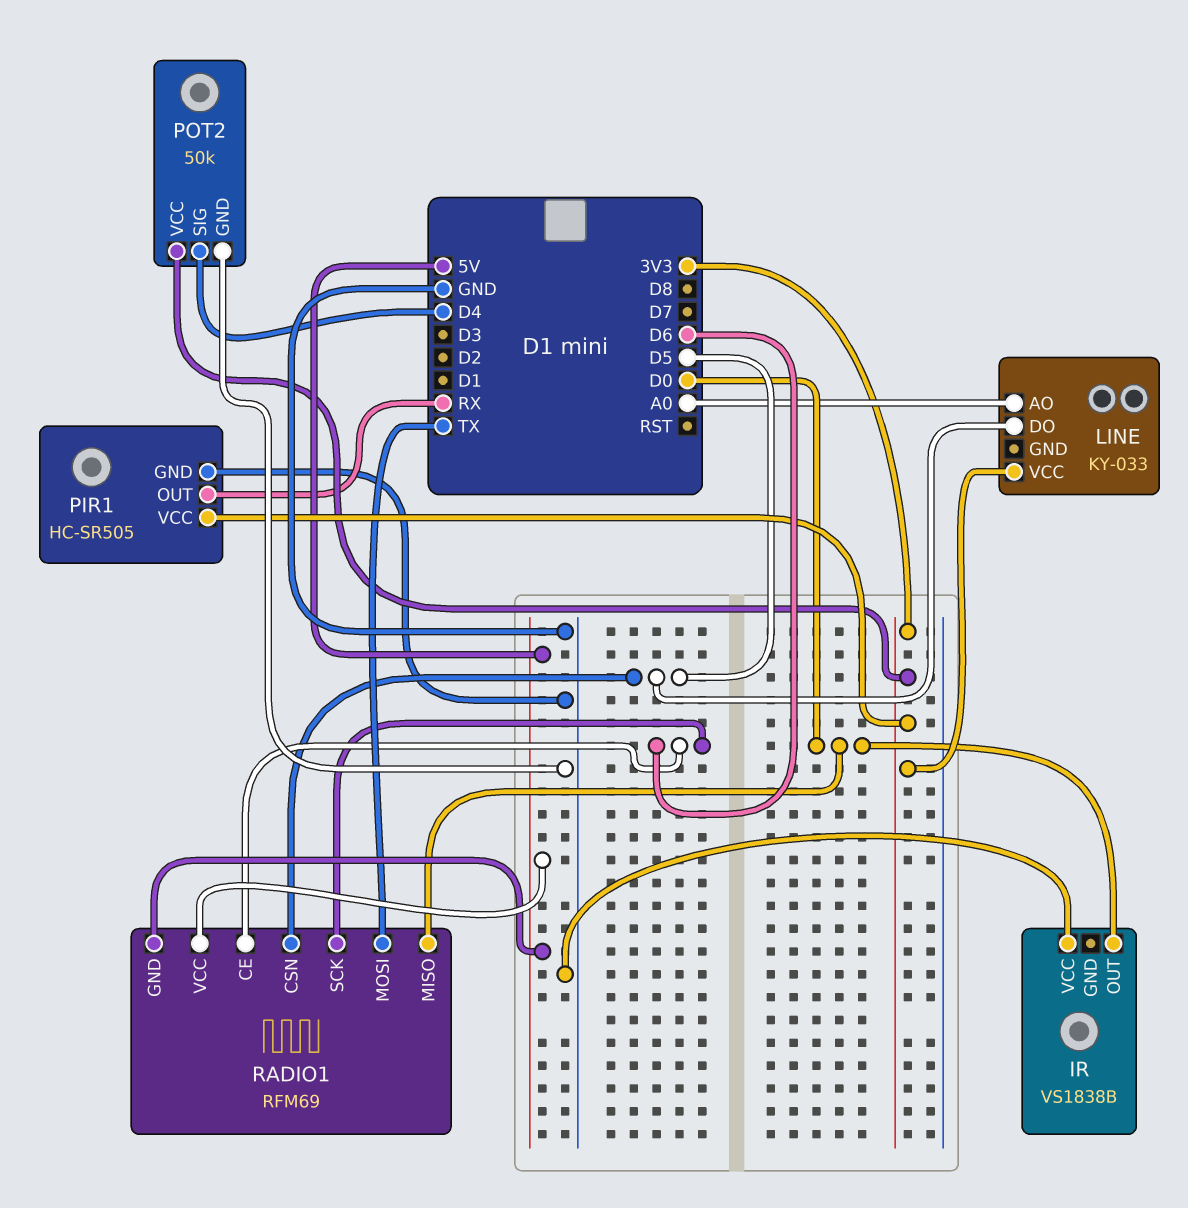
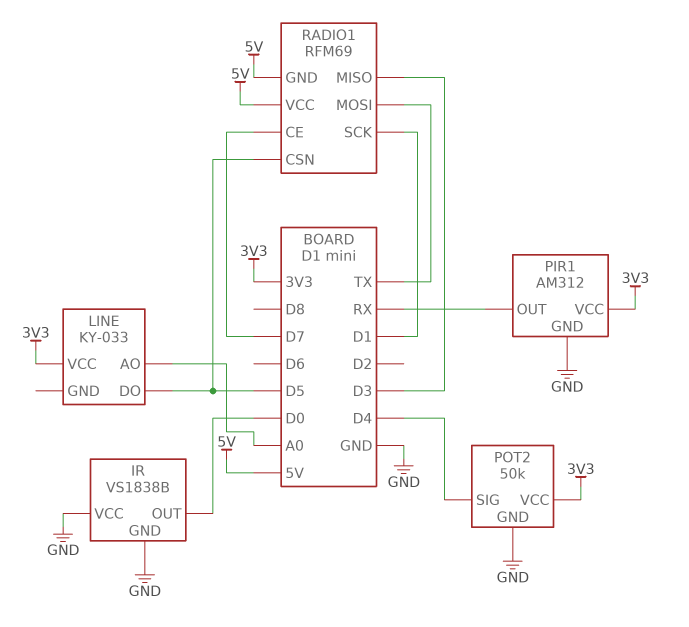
IR pin GND: none -> GND
PIR1: HC-SR505 -> AM312
RADIO1 pin CE: D6 -> D7
RADIO1 pin MISO: D0 -> D3
RADIO1 pin SCK: D6 -> D1

